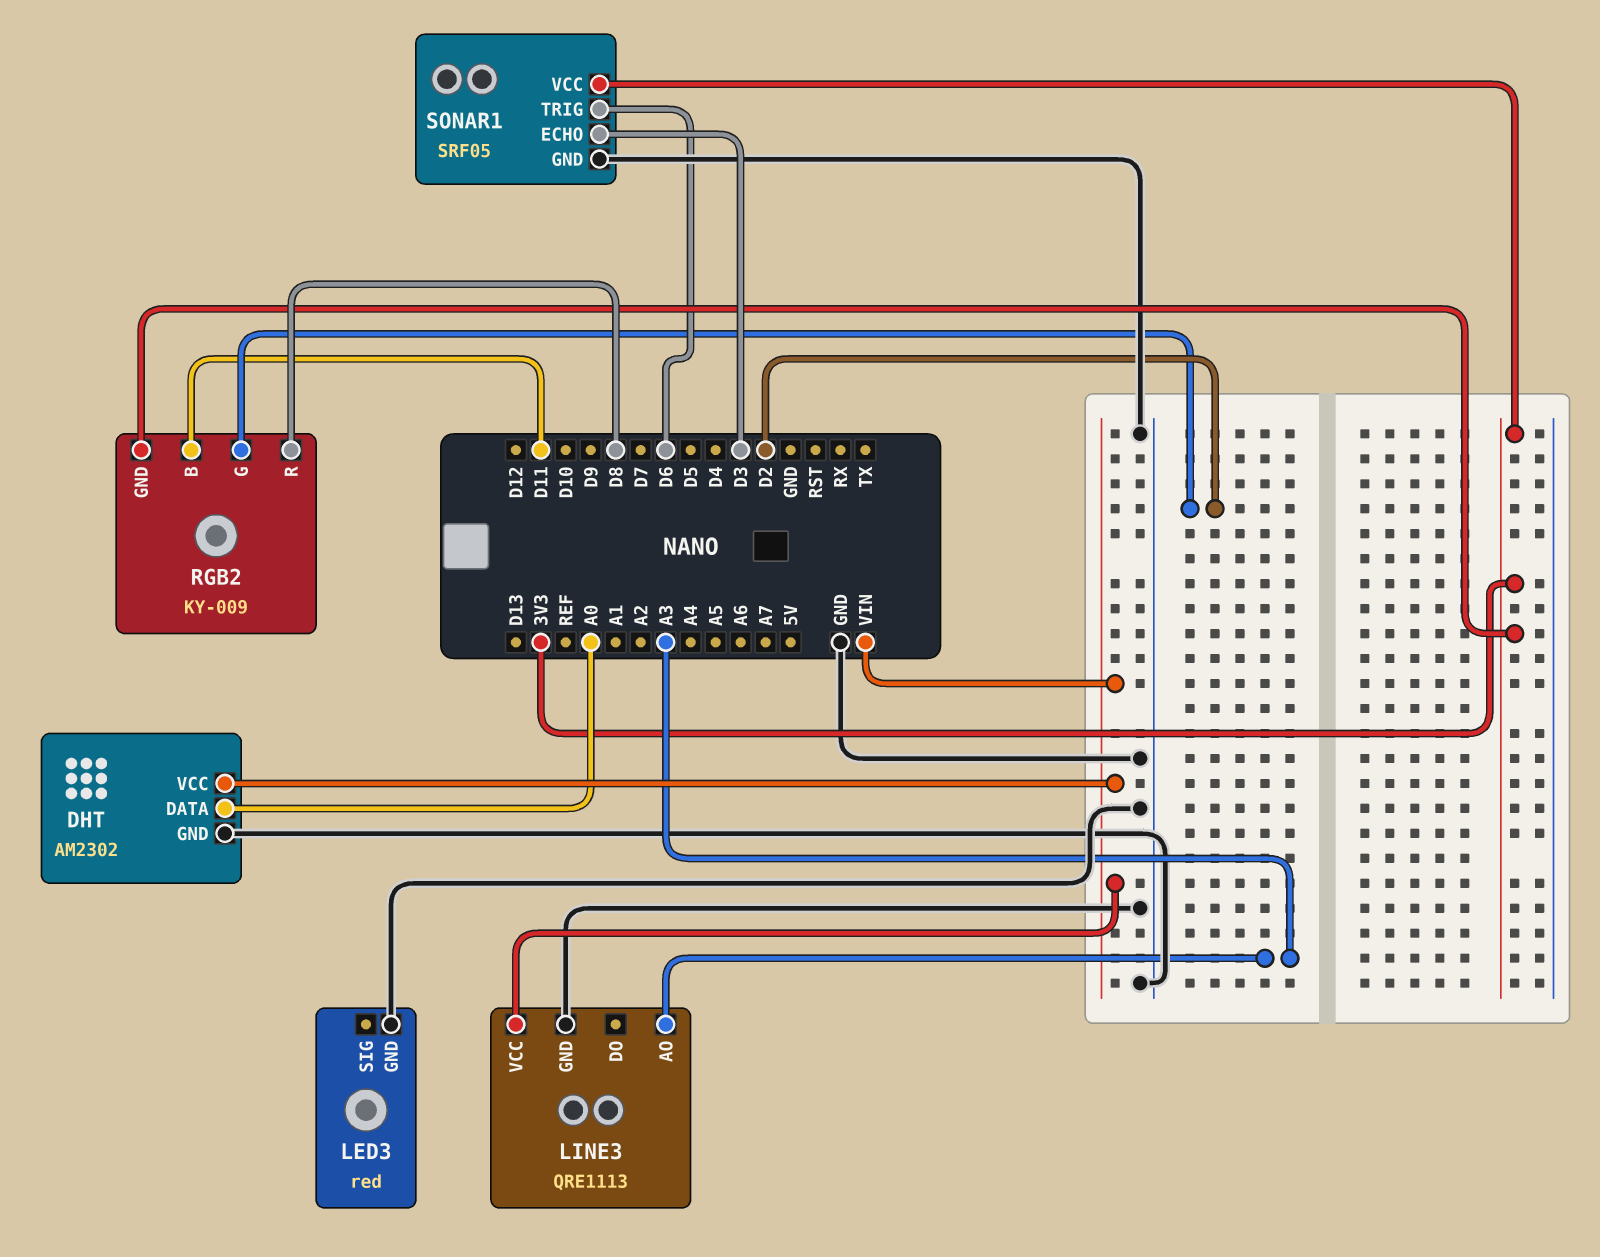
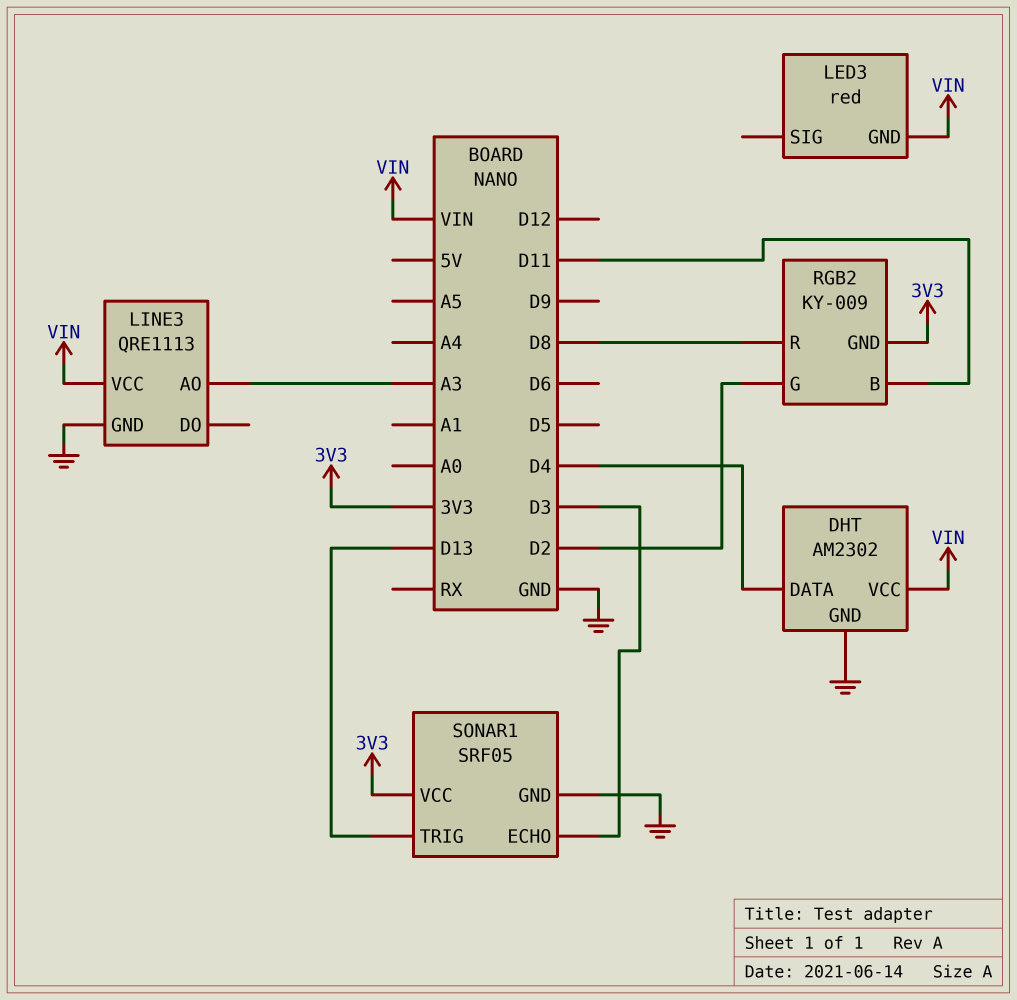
DHT pin DATA: A0 -> D4
LED3 pin GND: GND -> VIN
SONAR1 pin TRIG: D6 -> D13

